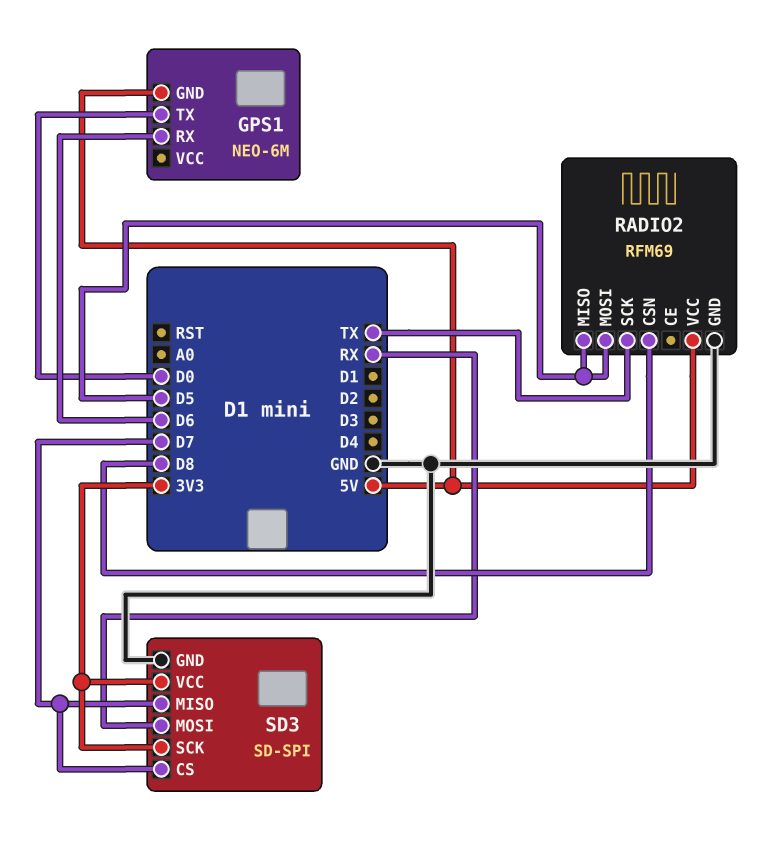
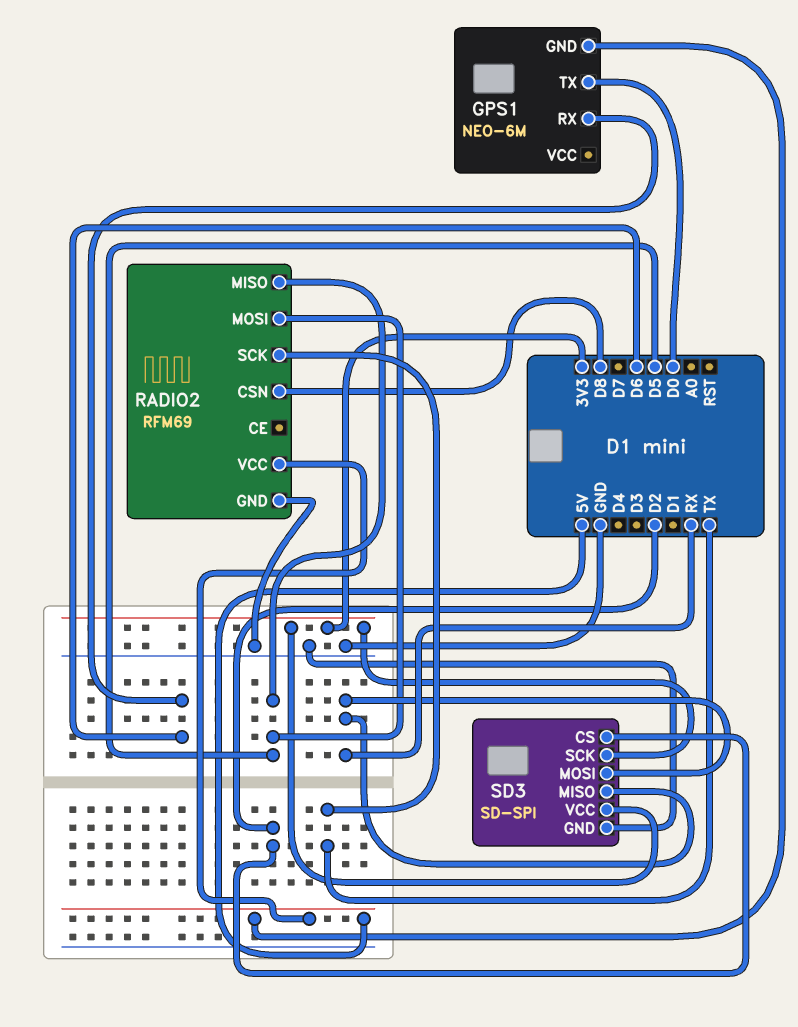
SD3 pin CS: D7 -> D2
SD3 pin MISO: D7 -> RX

